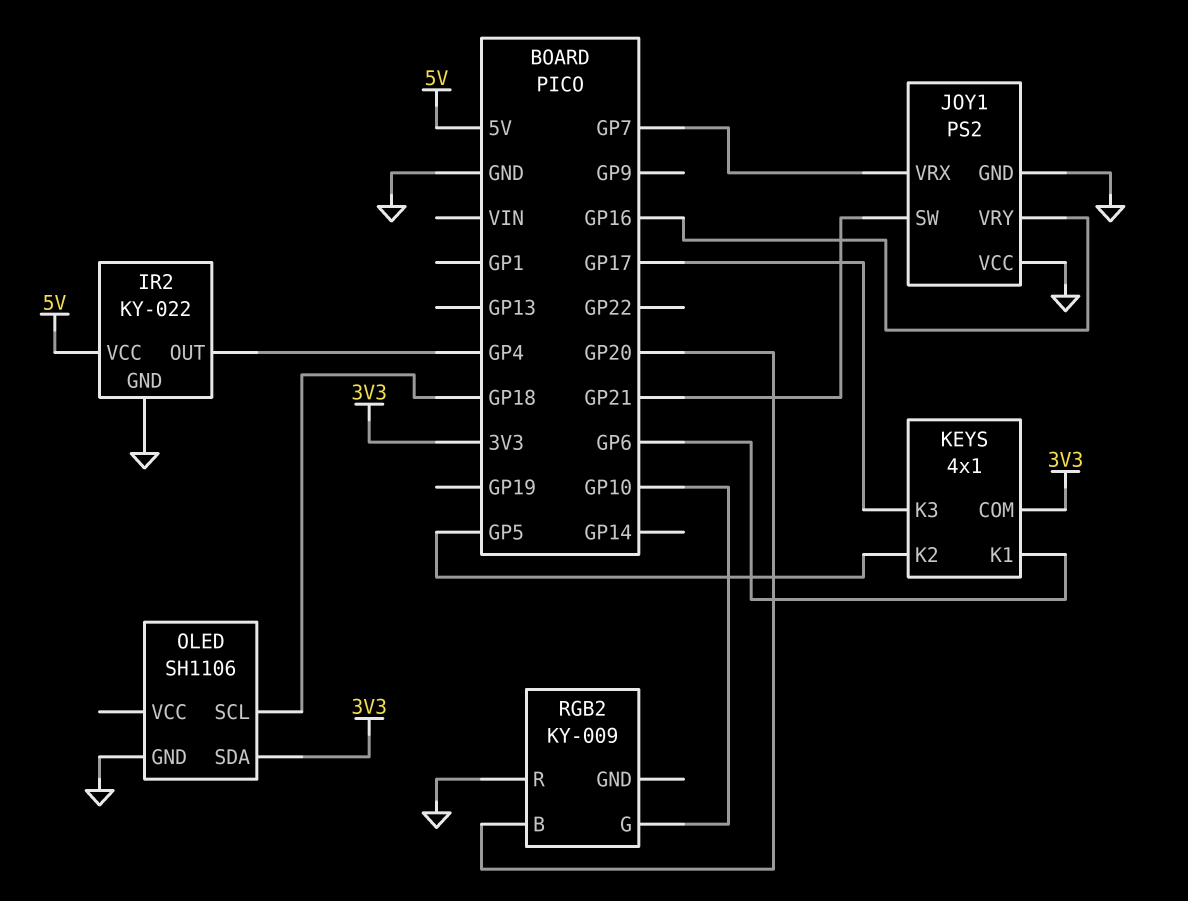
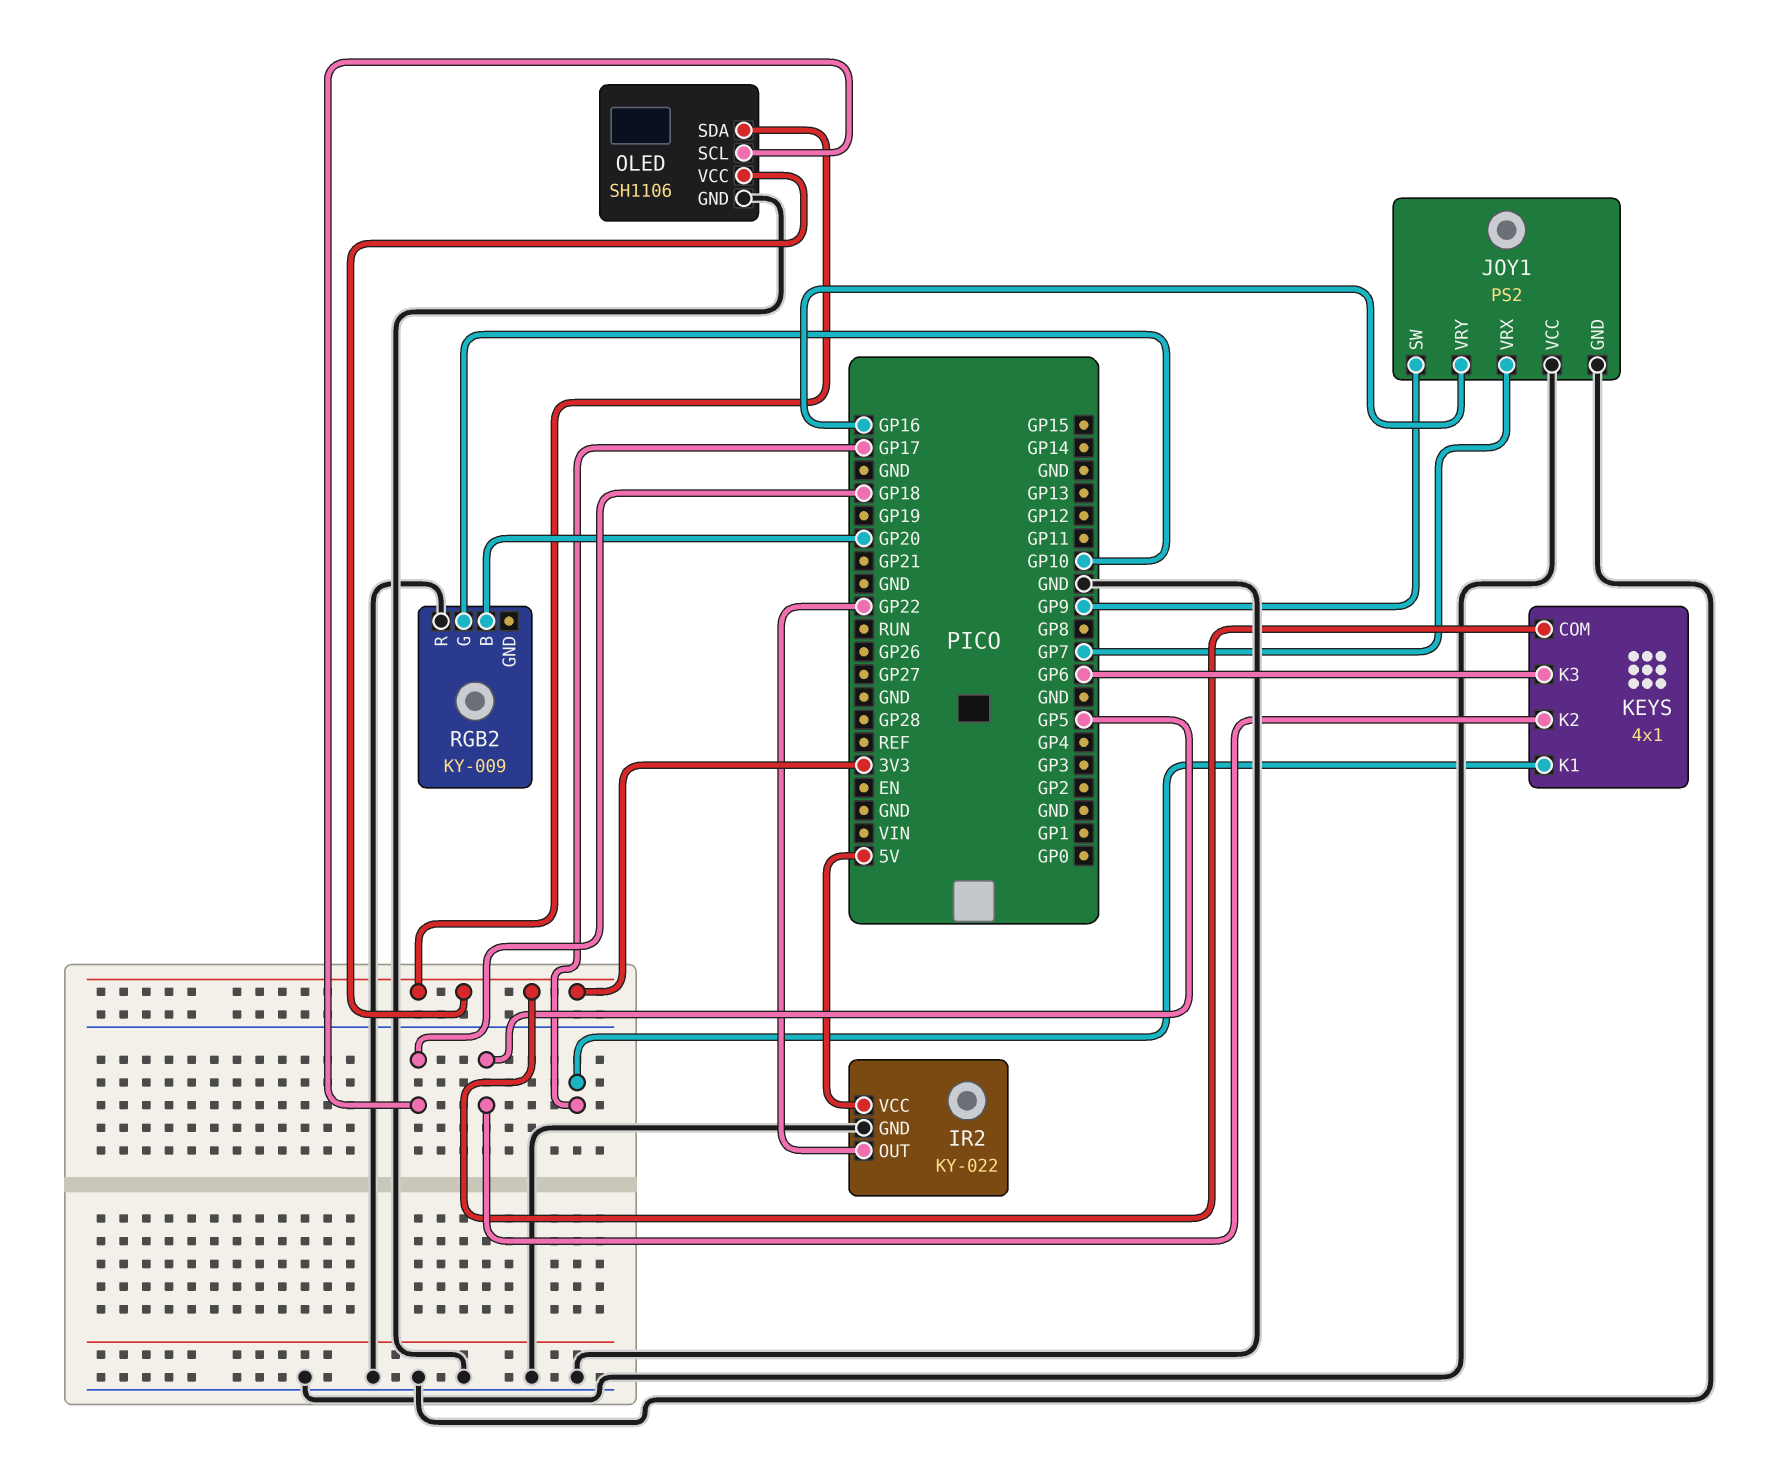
IR2 pin OUT: GP4 -> GP22
JOY1 pin SW: GP21 -> GP9
KEYS pin K1: GP6 -> GP17
KEYS pin K3: GP17 -> GP6
OLED pin VCC: none -> 3V3

